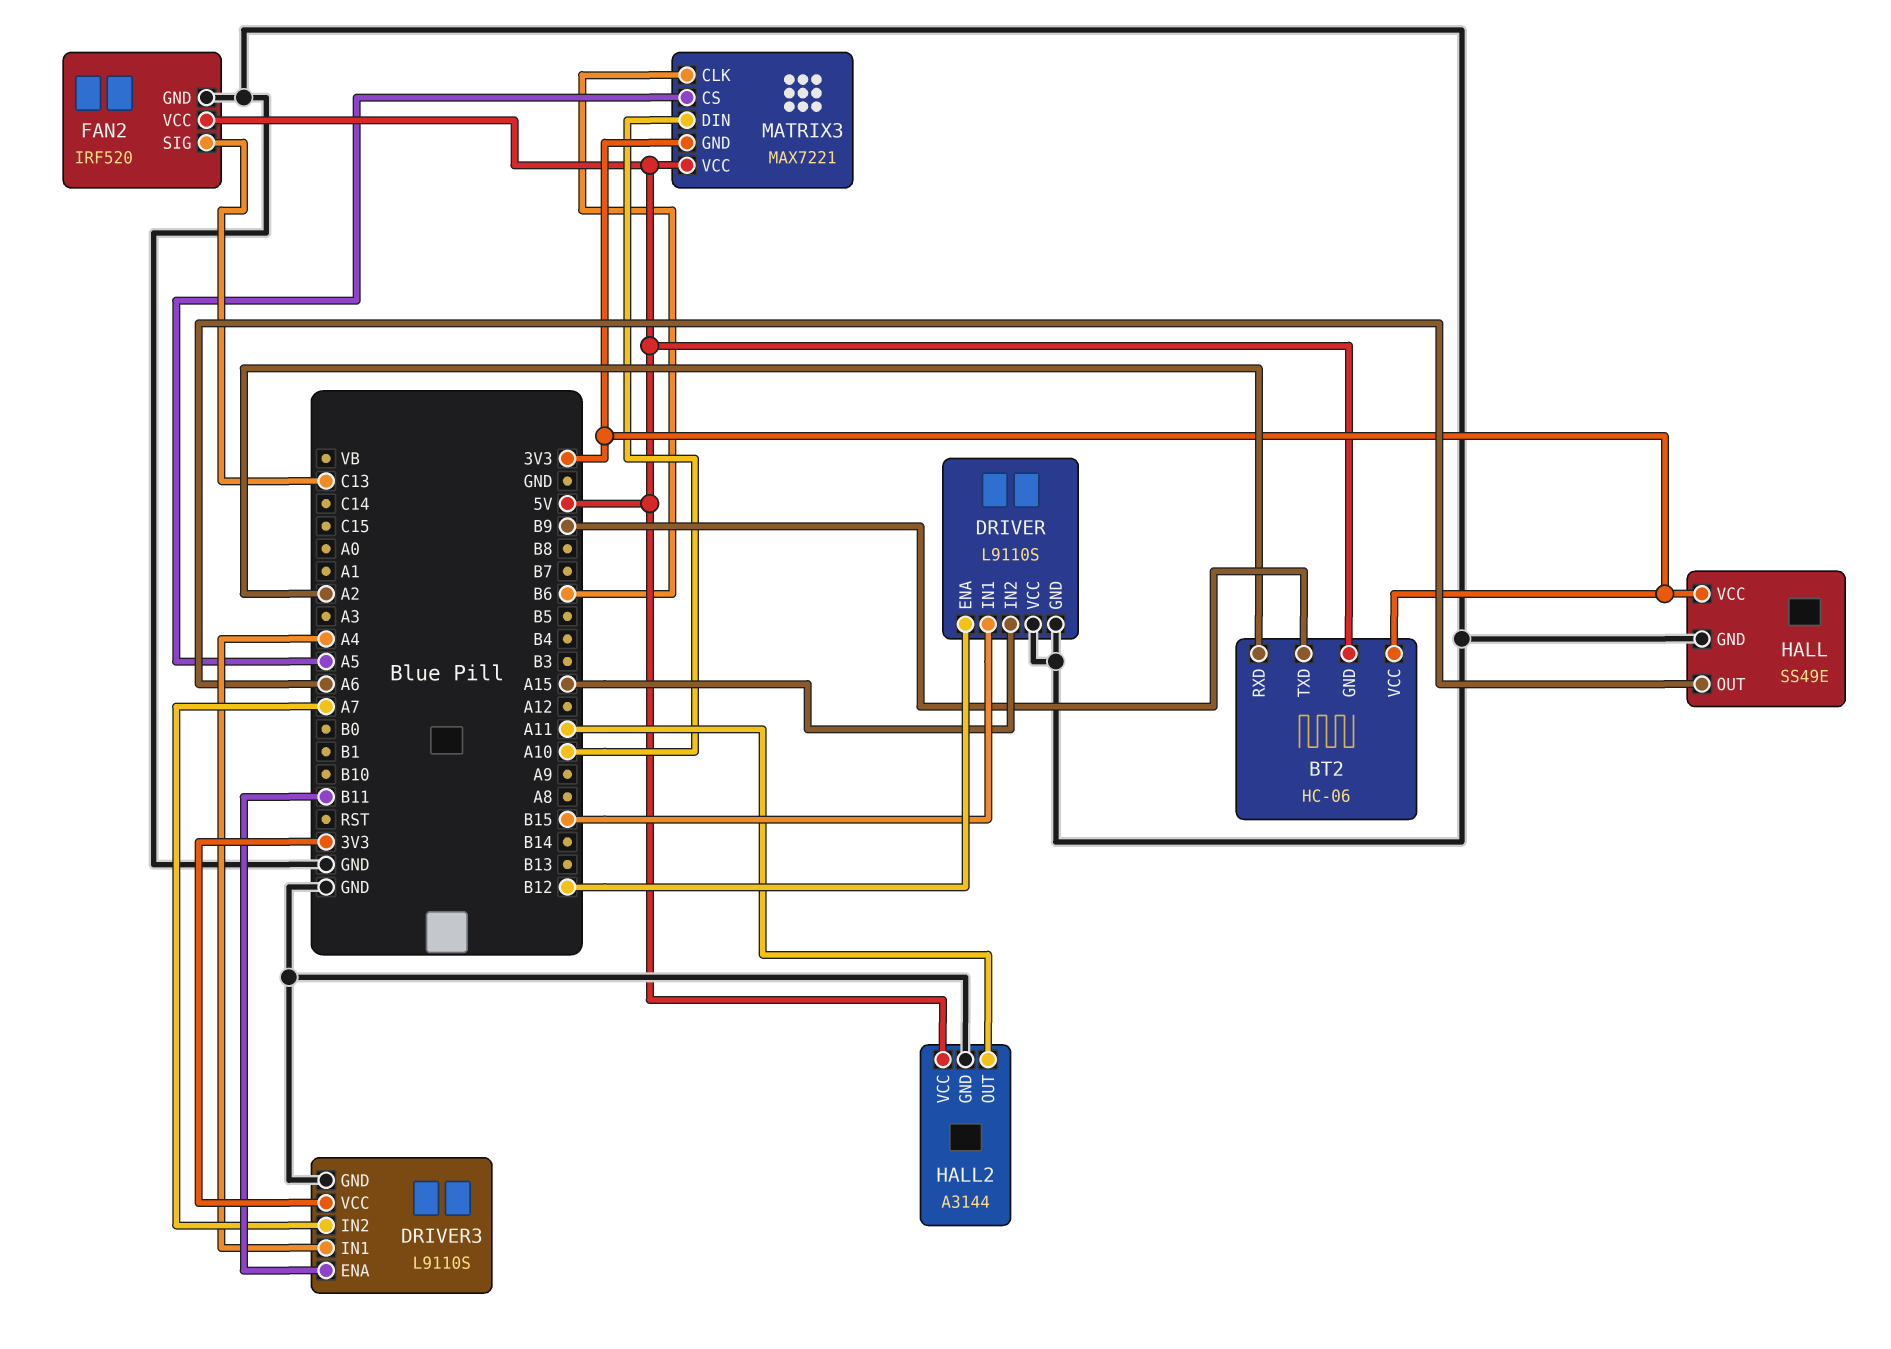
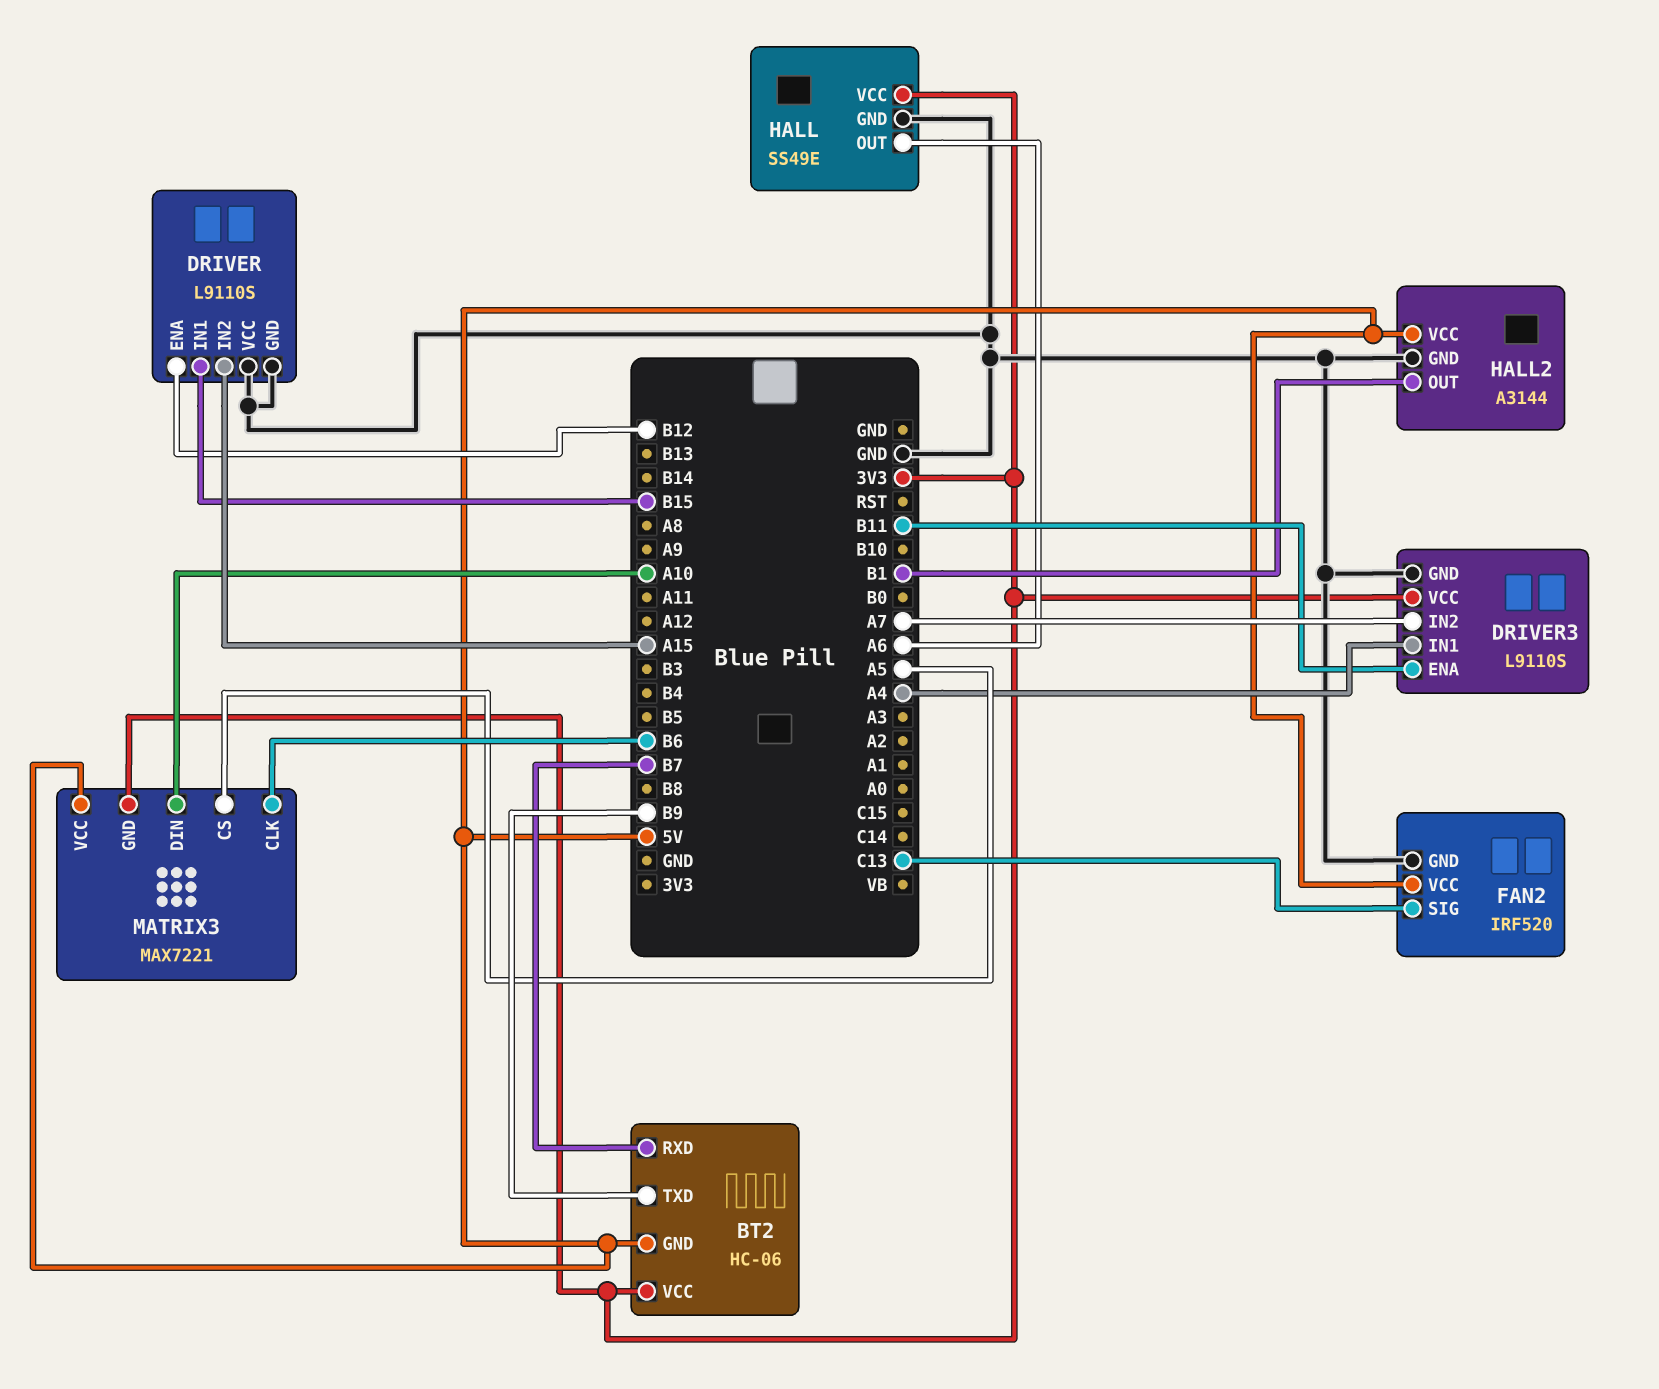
BT2 pin RXD: A2 -> B7
HALL2 pin OUT: A11 -> B1

